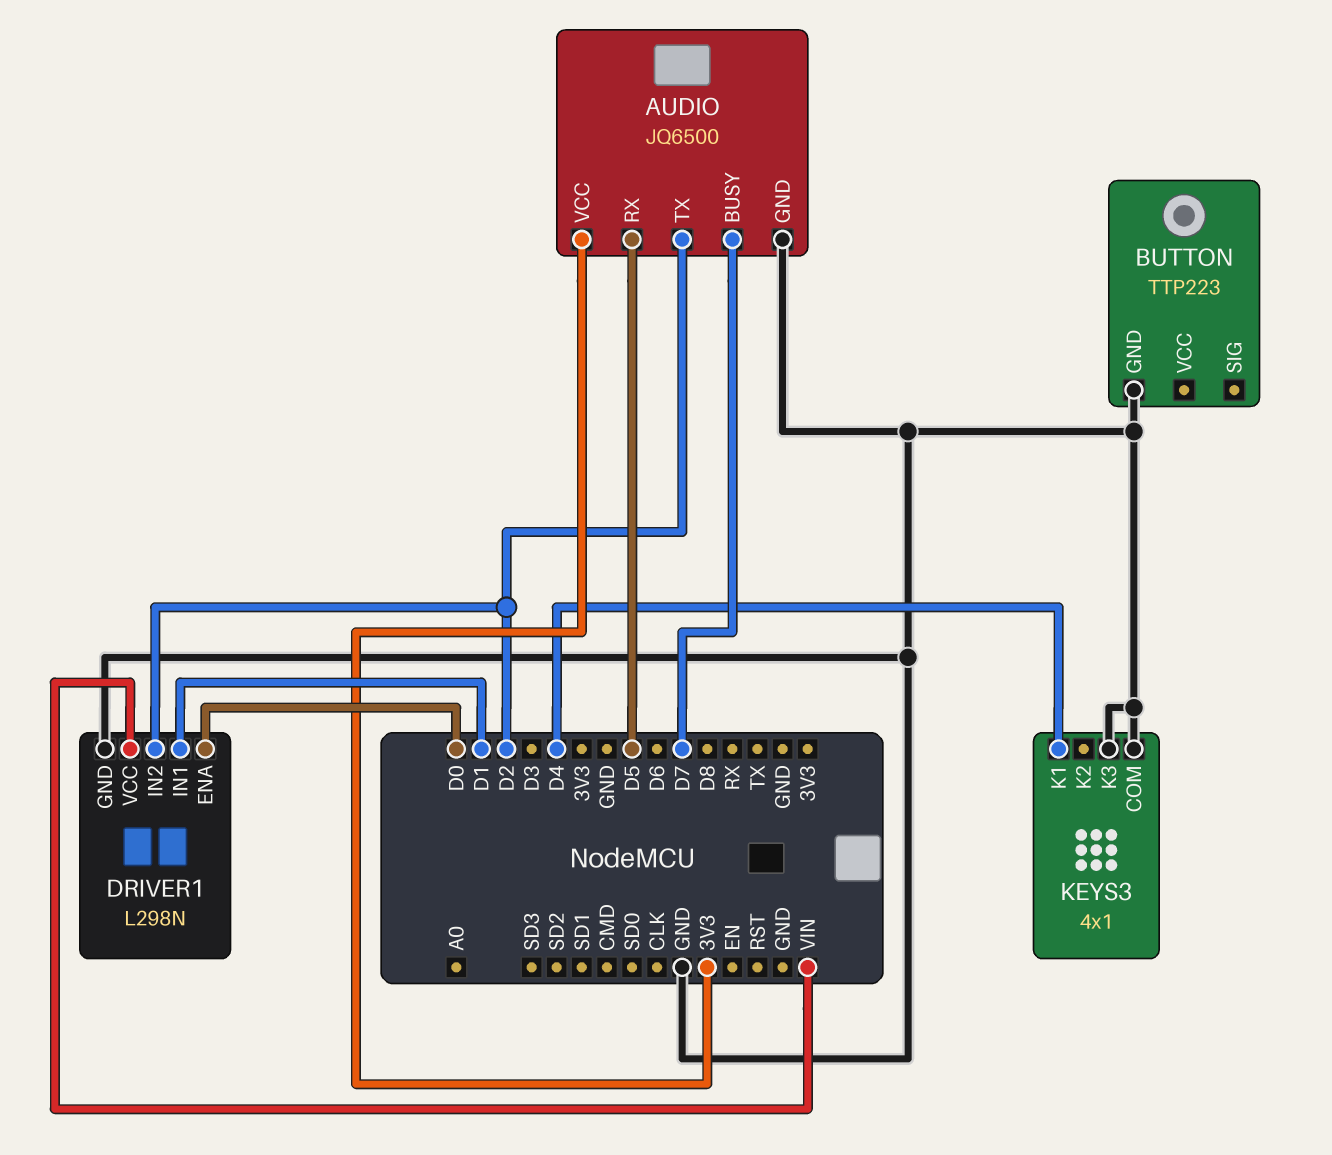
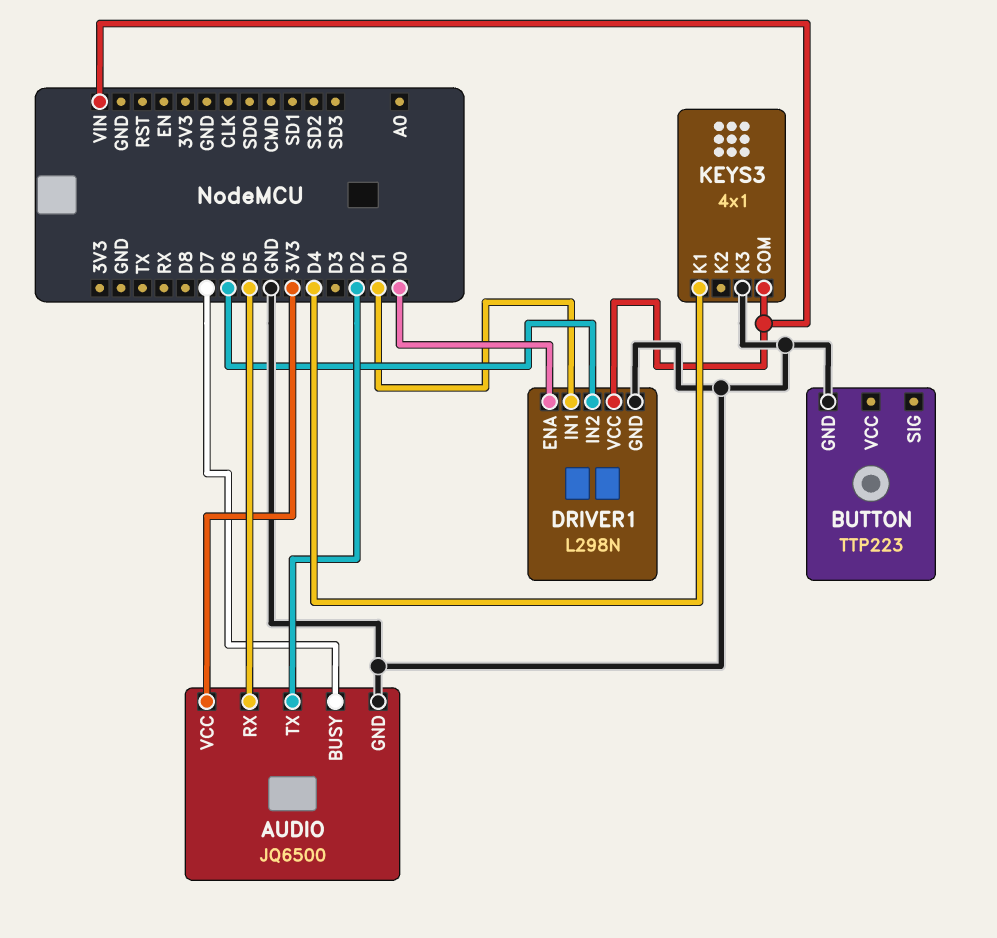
DRIVER1 pin IN2: D2 -> D6
KEYS3 pin COM: GND -> VIN

